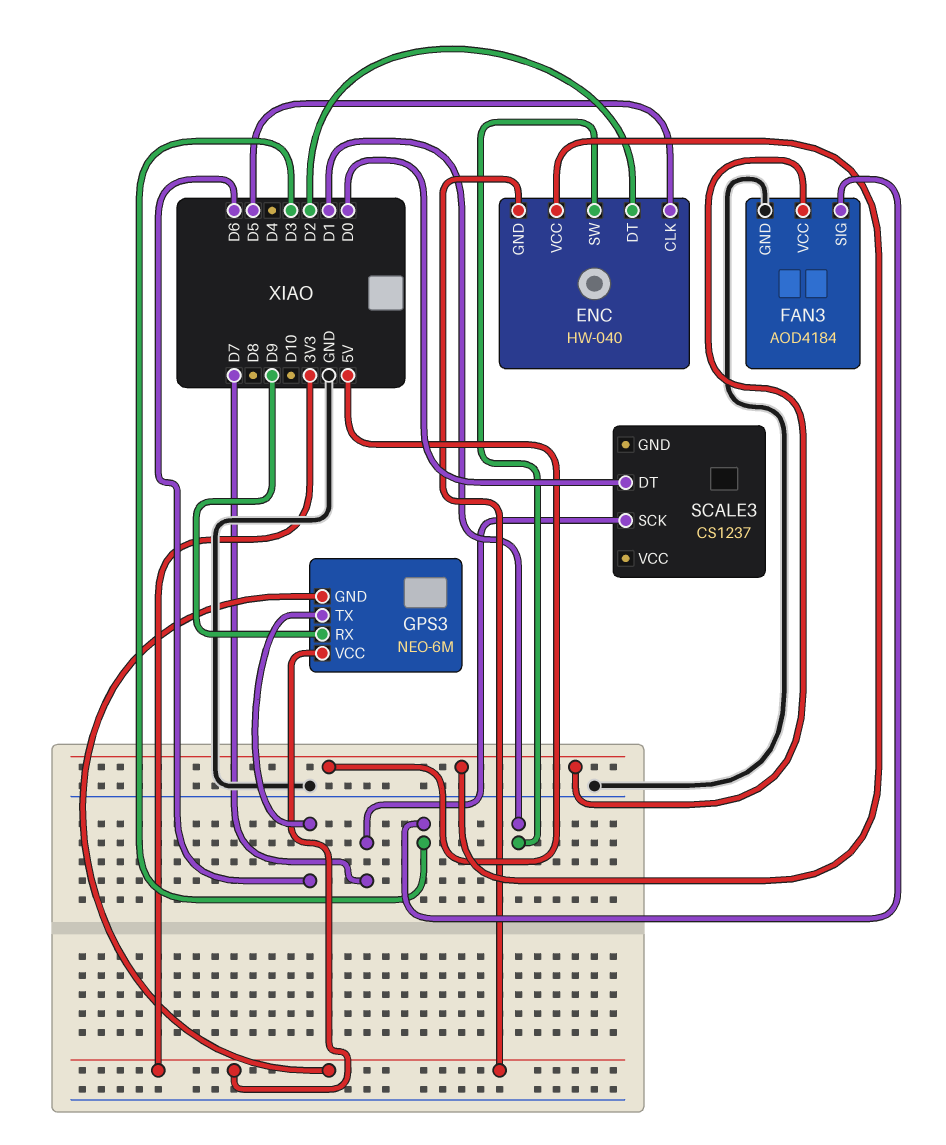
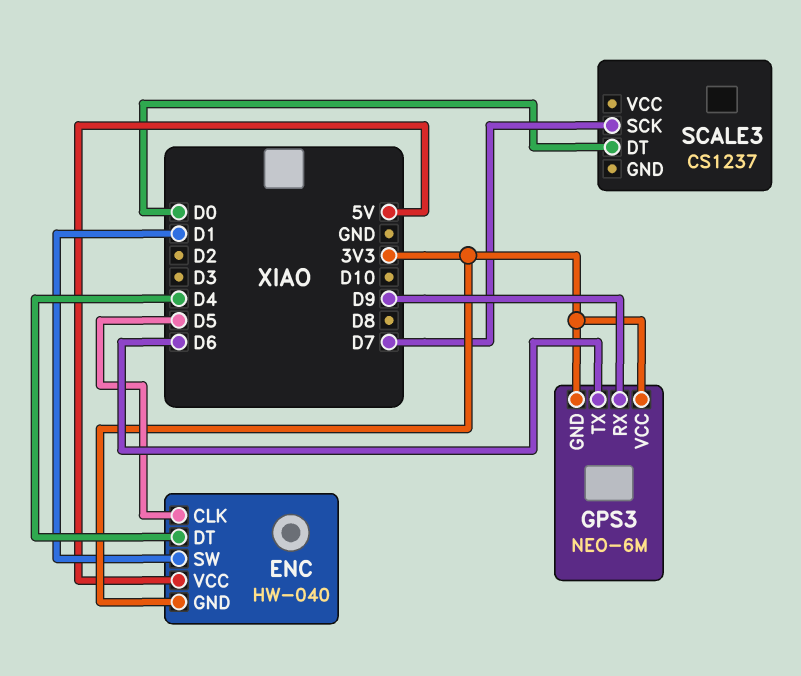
ENC pin DT: D2 -> D4
FAN3: AOD4184 -> none
FAN3 pin GND: GND -> none
FAN3 pin SIG: D3 -> none
FAN3 pin VCC: 5V -> none

